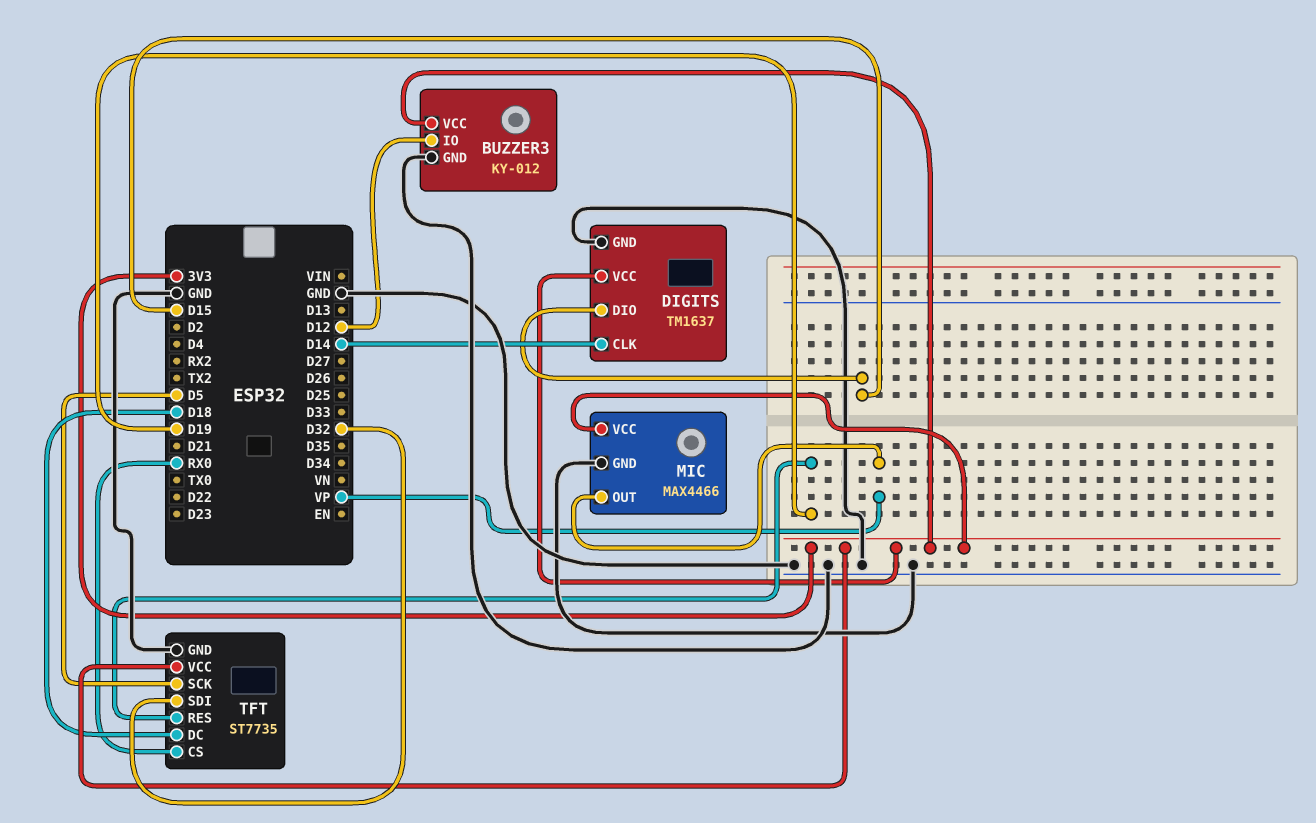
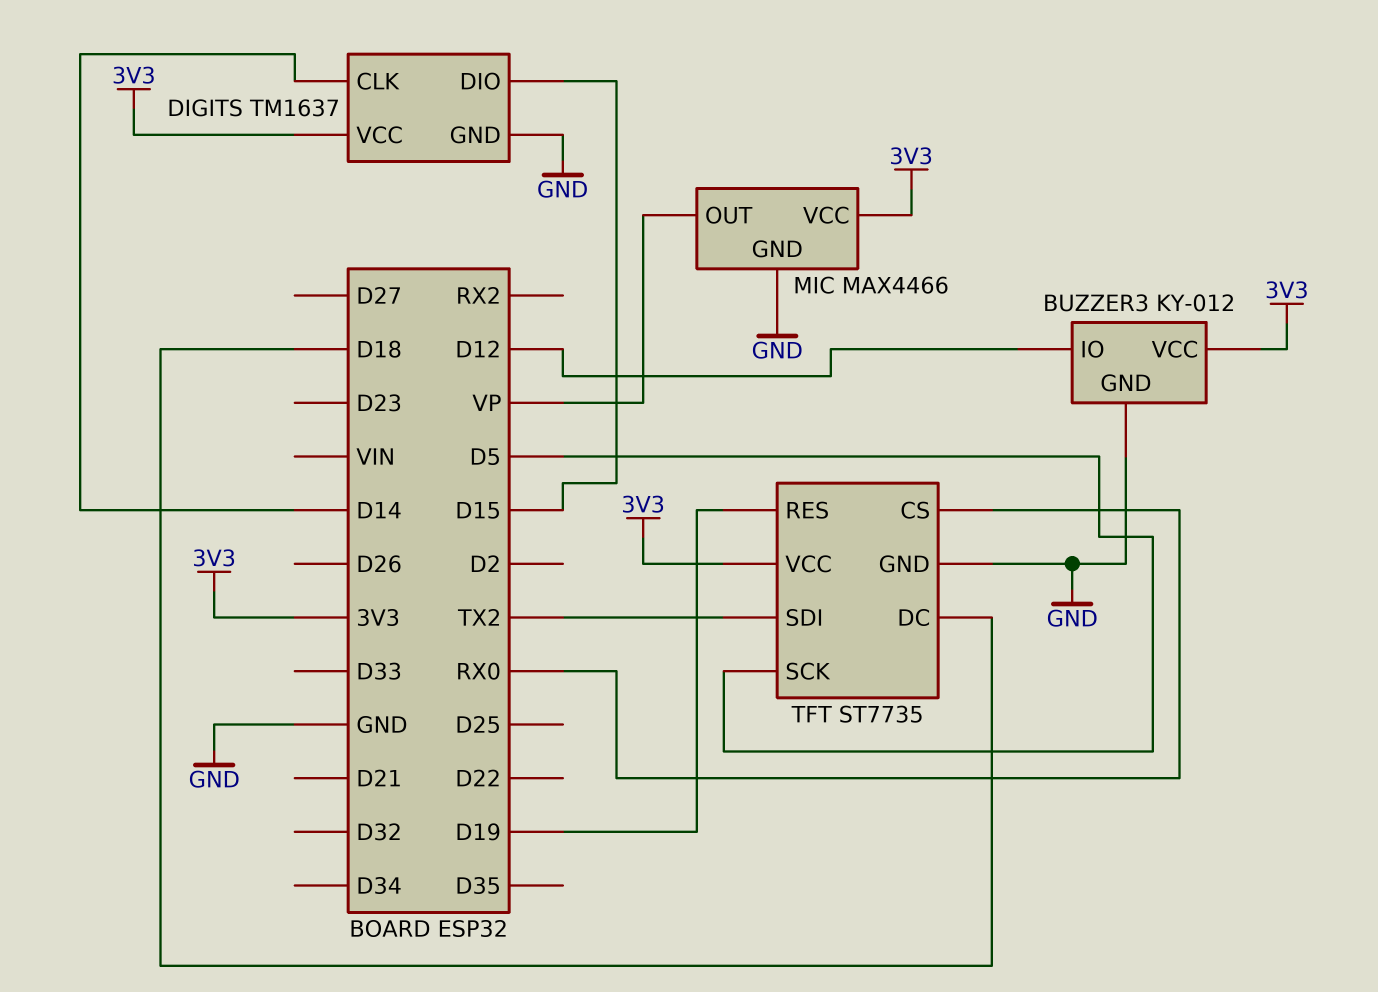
TFT pin SDI: D32 -> TX2

